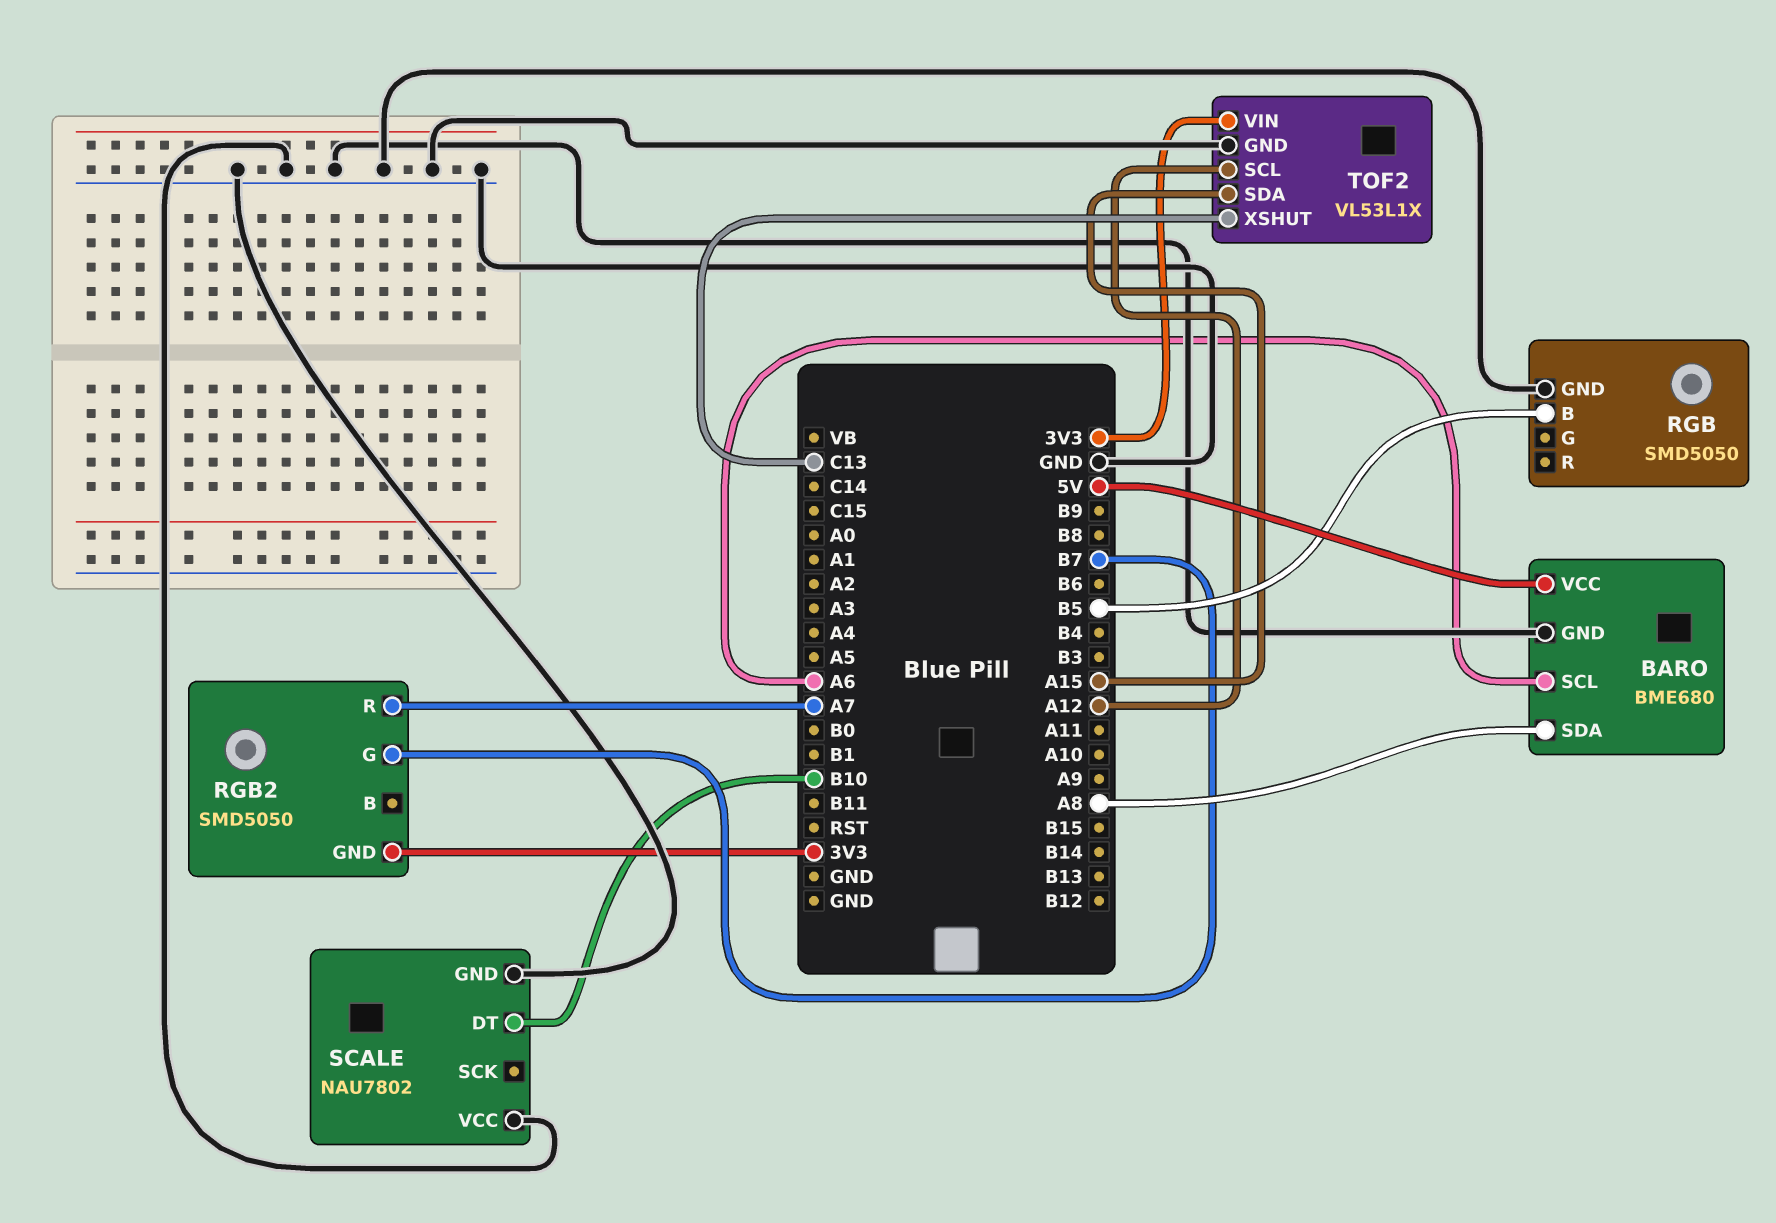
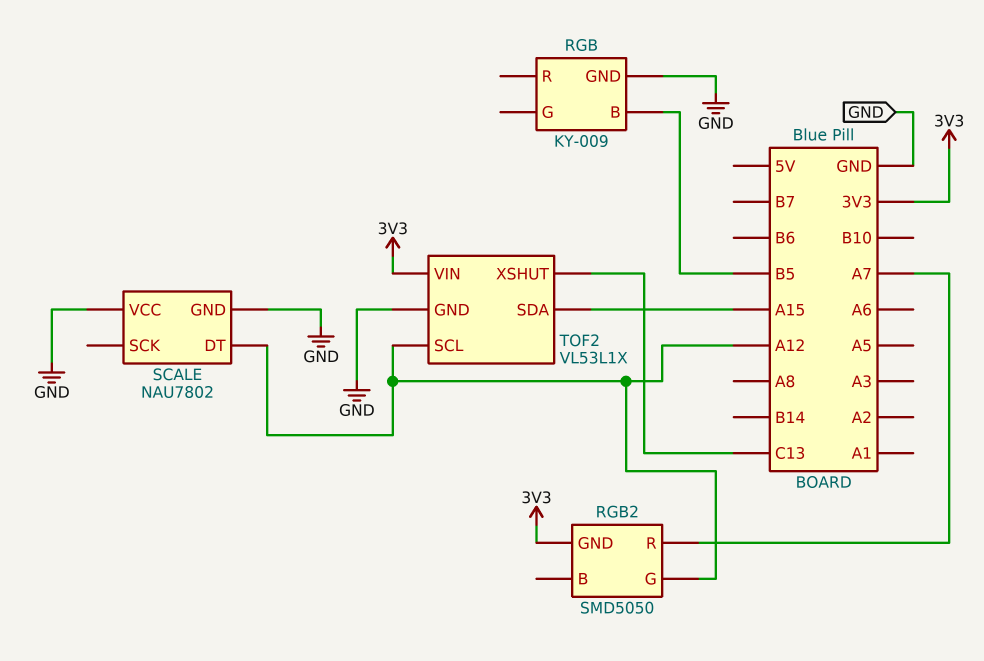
BARO: BME680 -> none
BARO pin GND: GND -> none
BARO pin SCL: A6 -> none
BARO pin SDA: A8 -> none
BARO pin VCC: 5V -> none
RGB: SMD5050 -> KY-009
RGB2 pin G: B7 -> A12
SCALE pin DT: B10 -> A12

